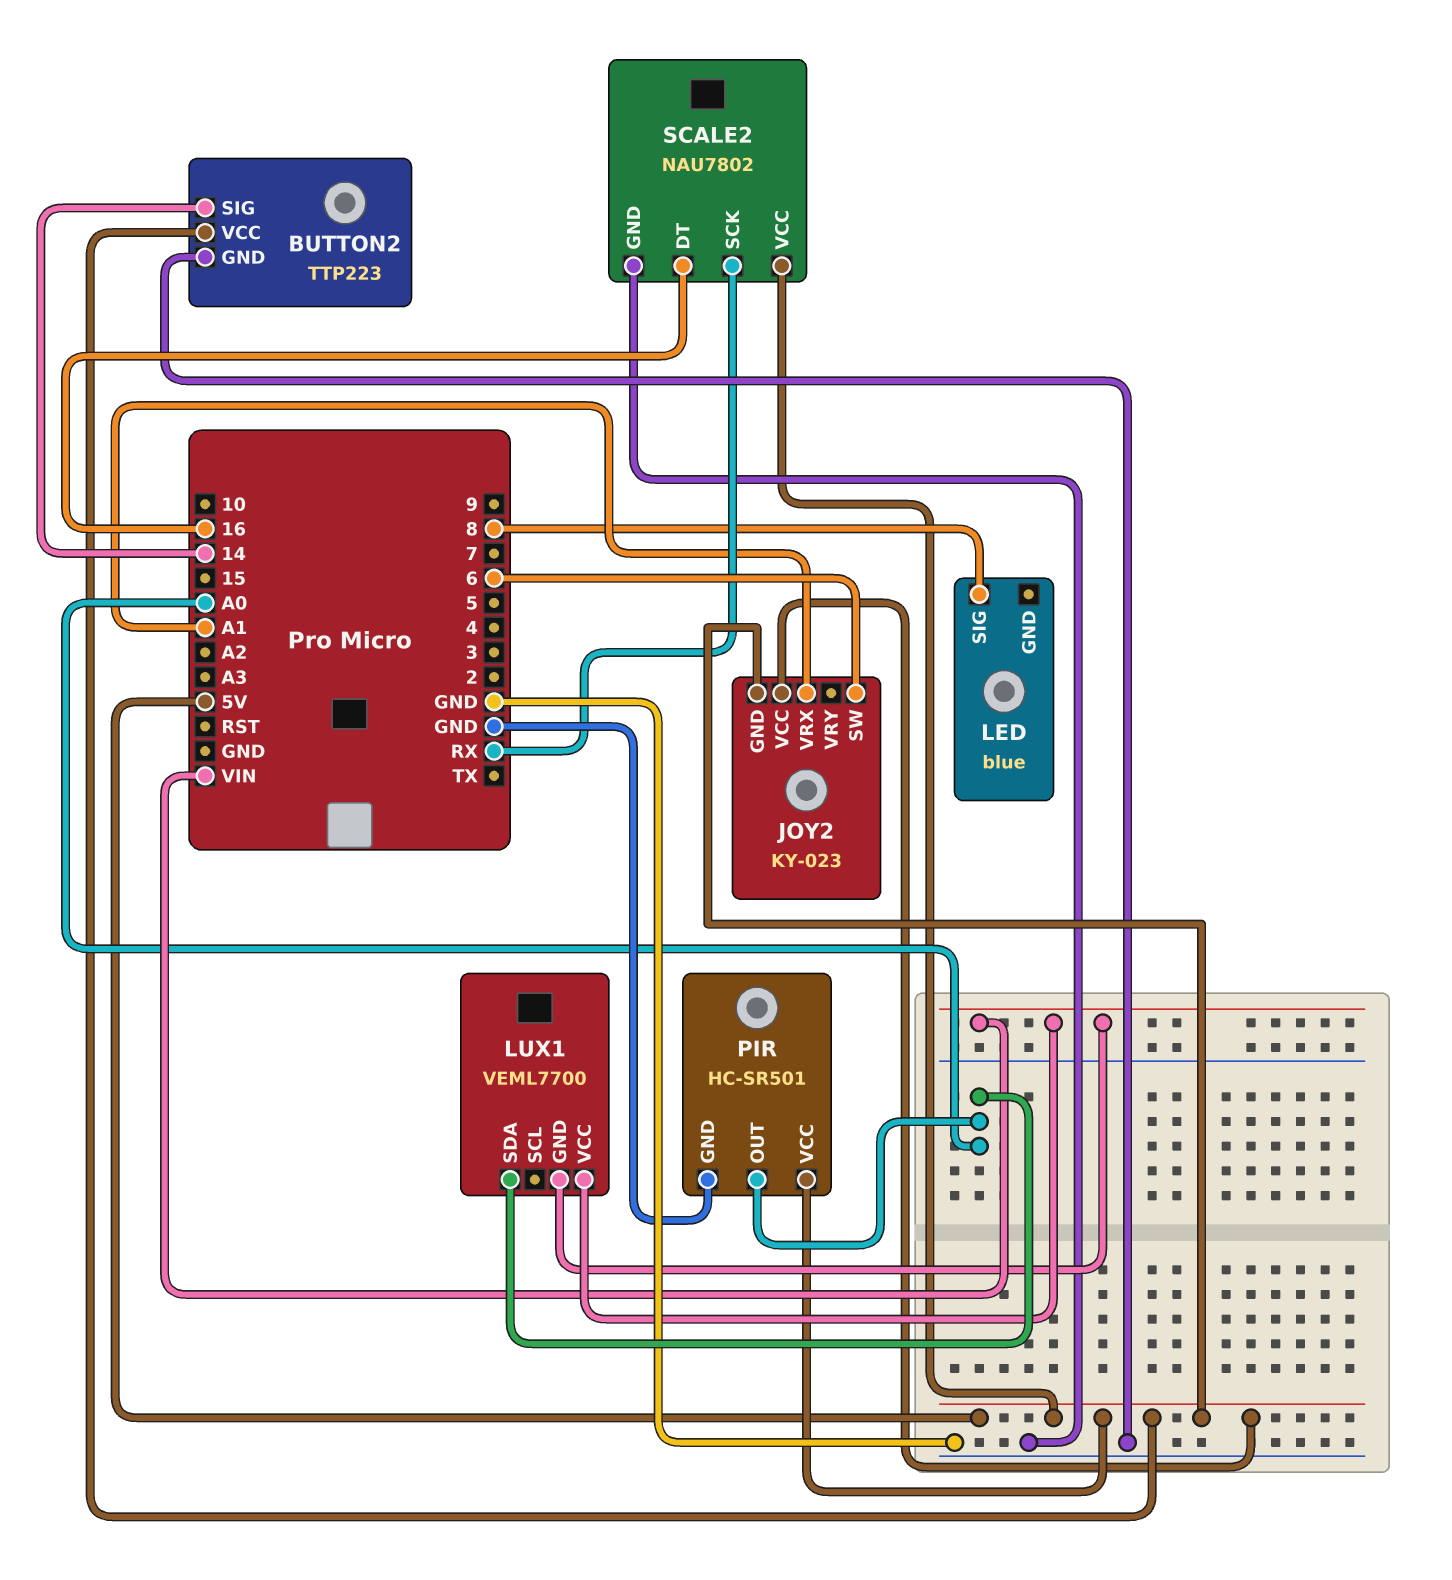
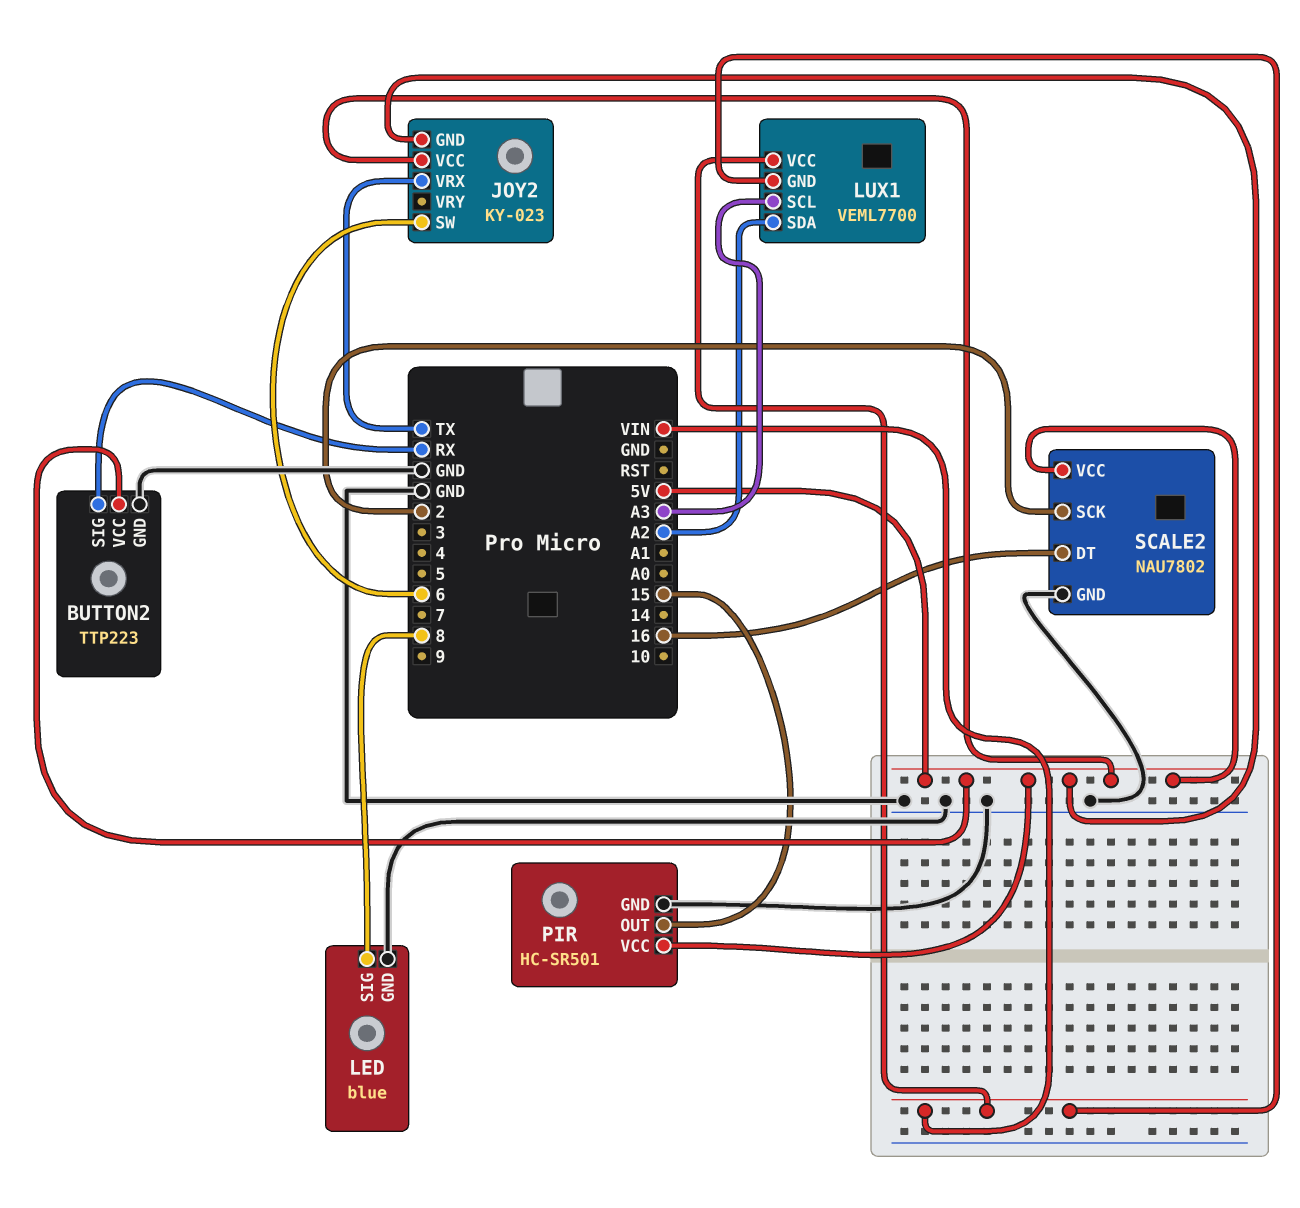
BUTTON2 pin SIG: 14 -> RX
JOY2 pin VRX: A1 -> TX
LED pin GND: none -> GND
LUX1 pin SCL: none -> A3
LUX1 pin SDA: A0 -> A2
PIR pin OUT: A0 -> 15
SCALE2 pin SCK: RX -> 2

